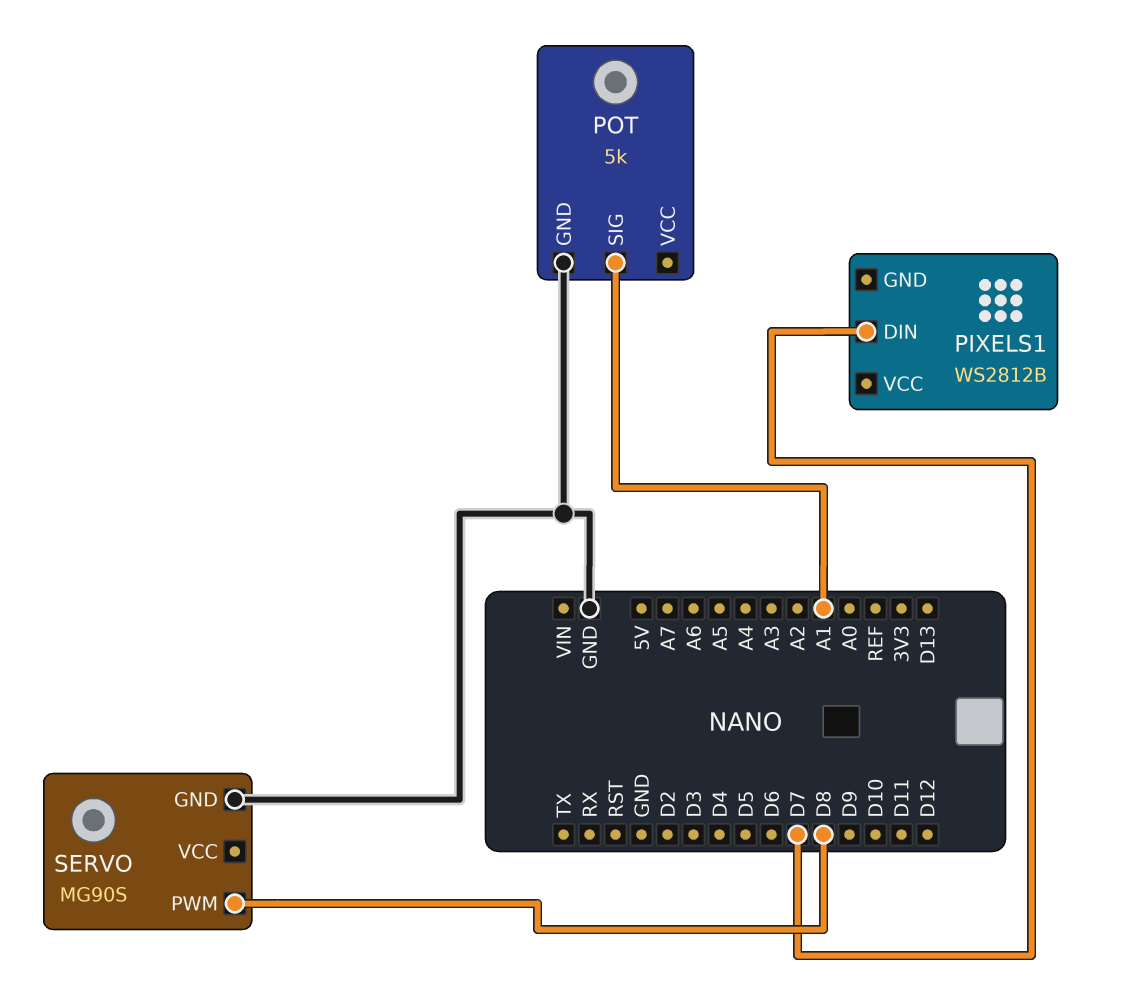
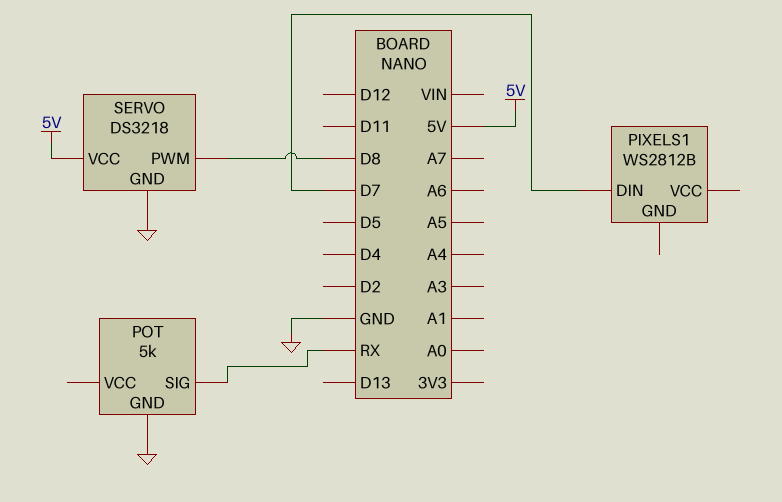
POT pin SIG: A1 -> RX
SERVO: MG90S -> DS3218
SERVO pin VCC: none -> 5V

